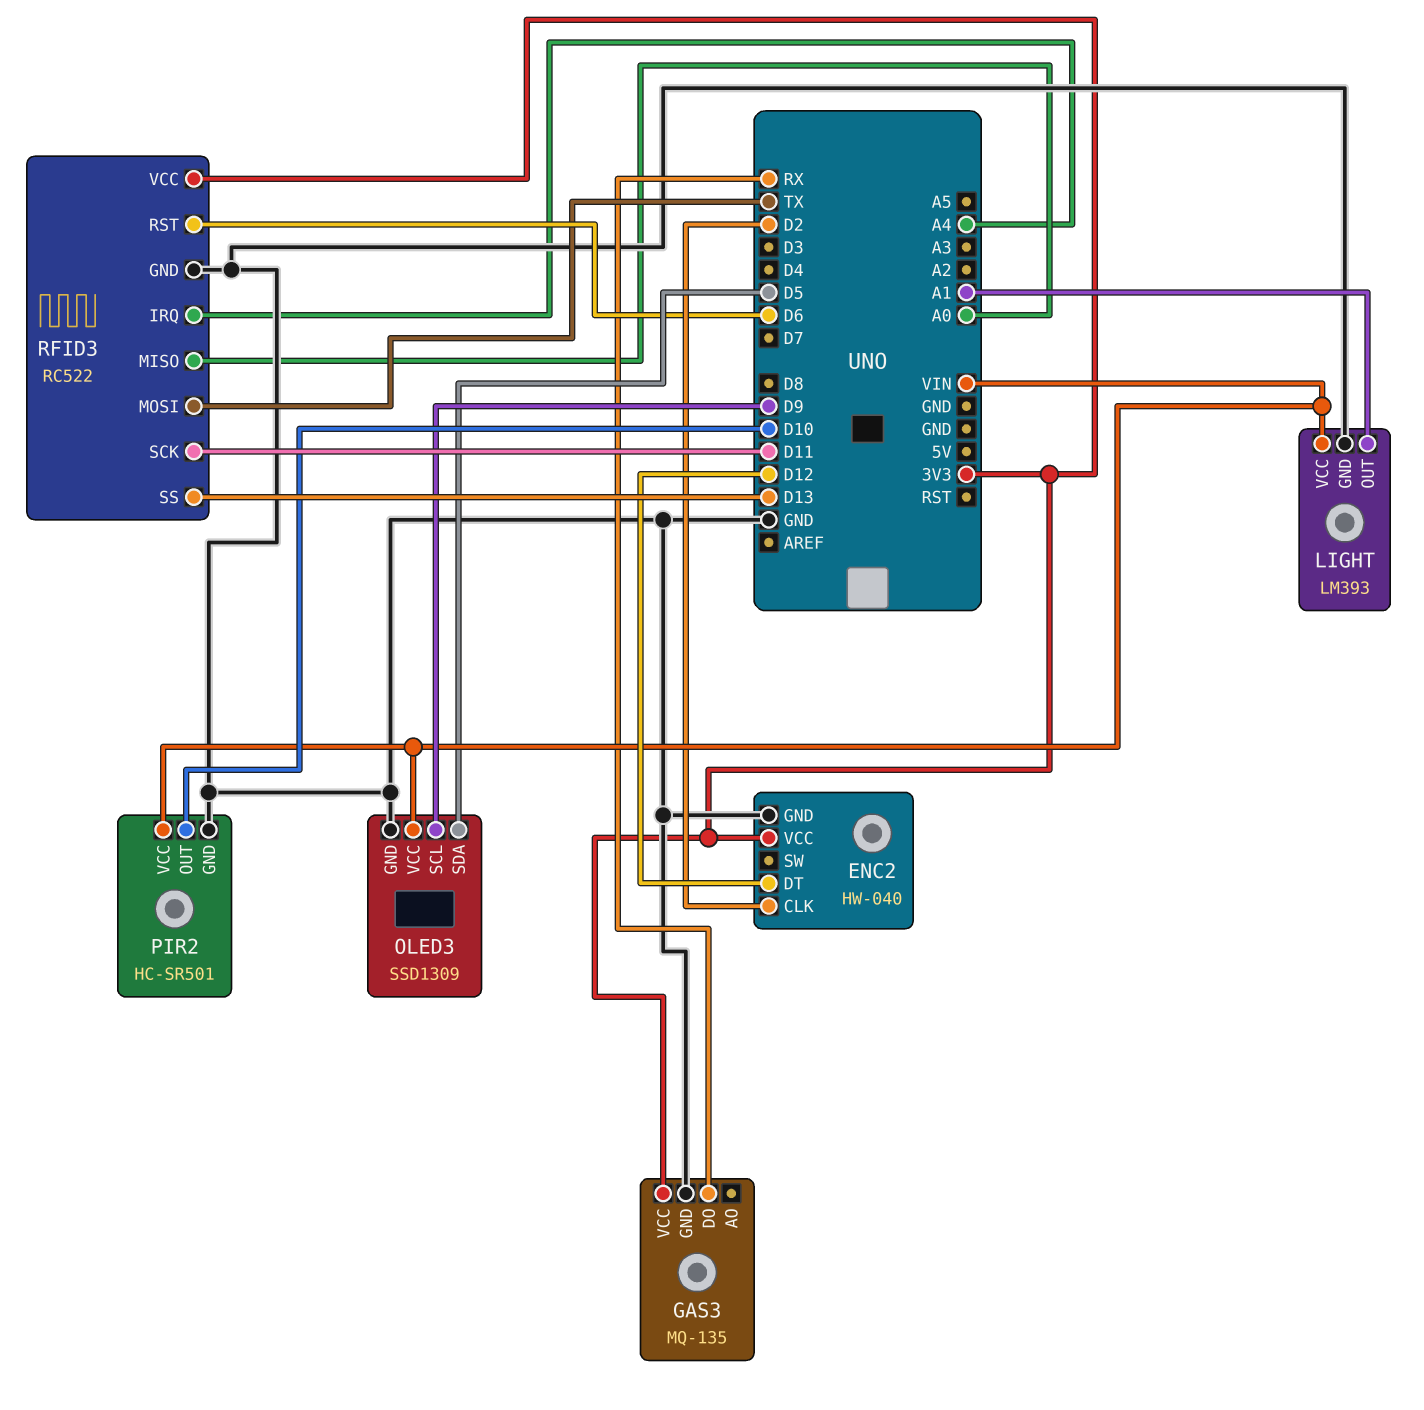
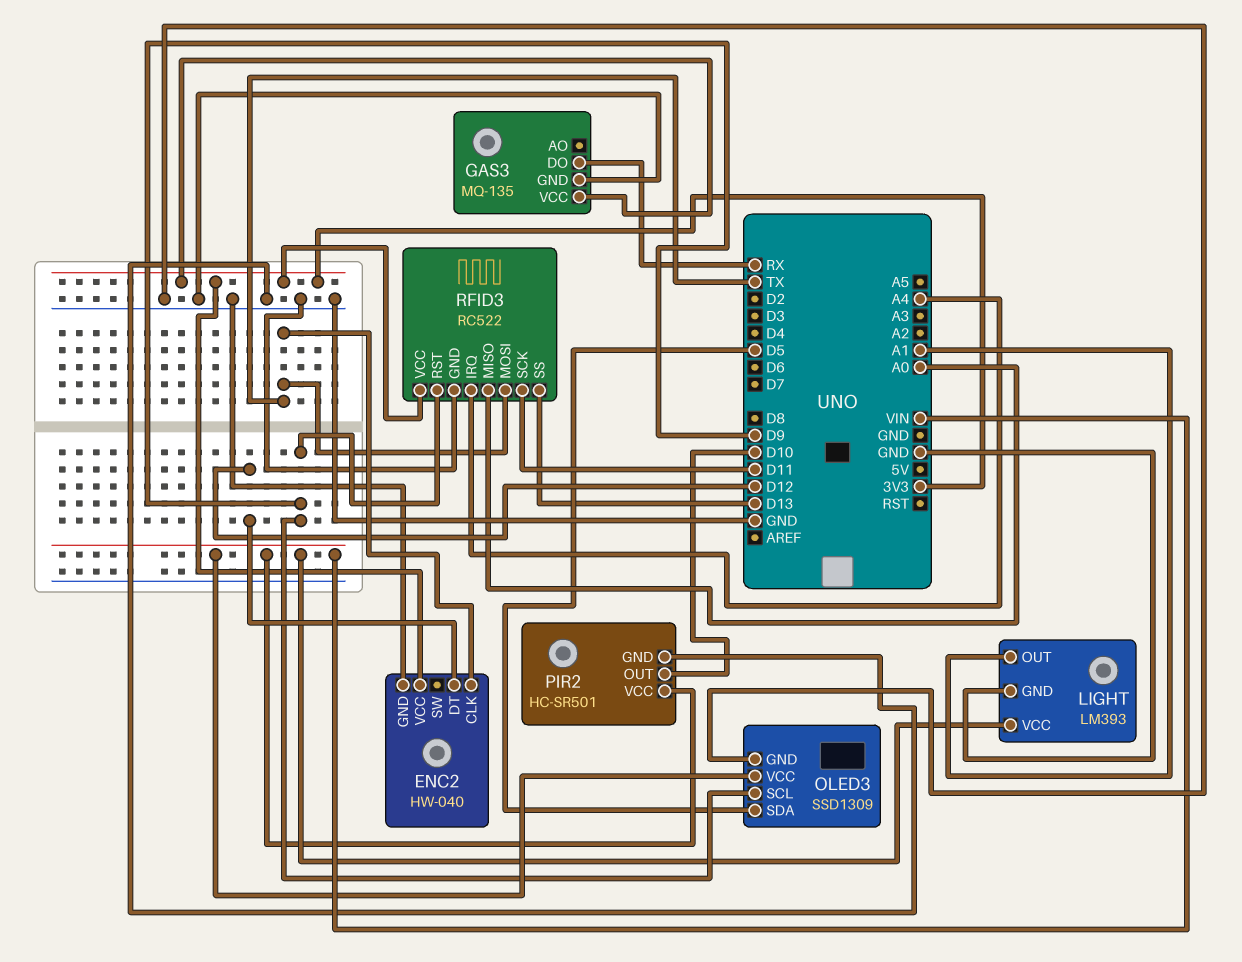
ENC2 pin CLK: D2 -> TX
RFID3 pin RST: D6 -> D9

